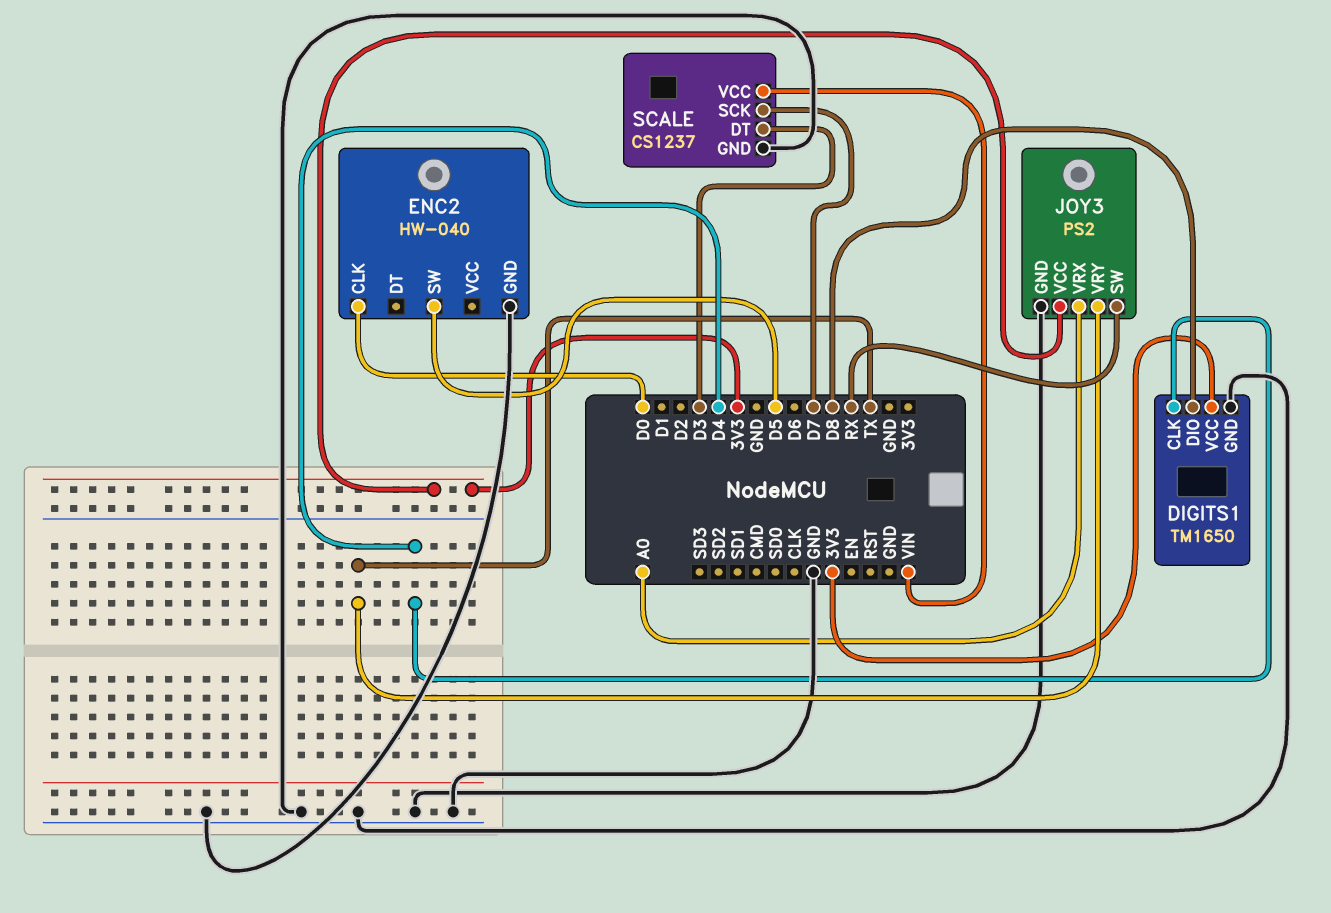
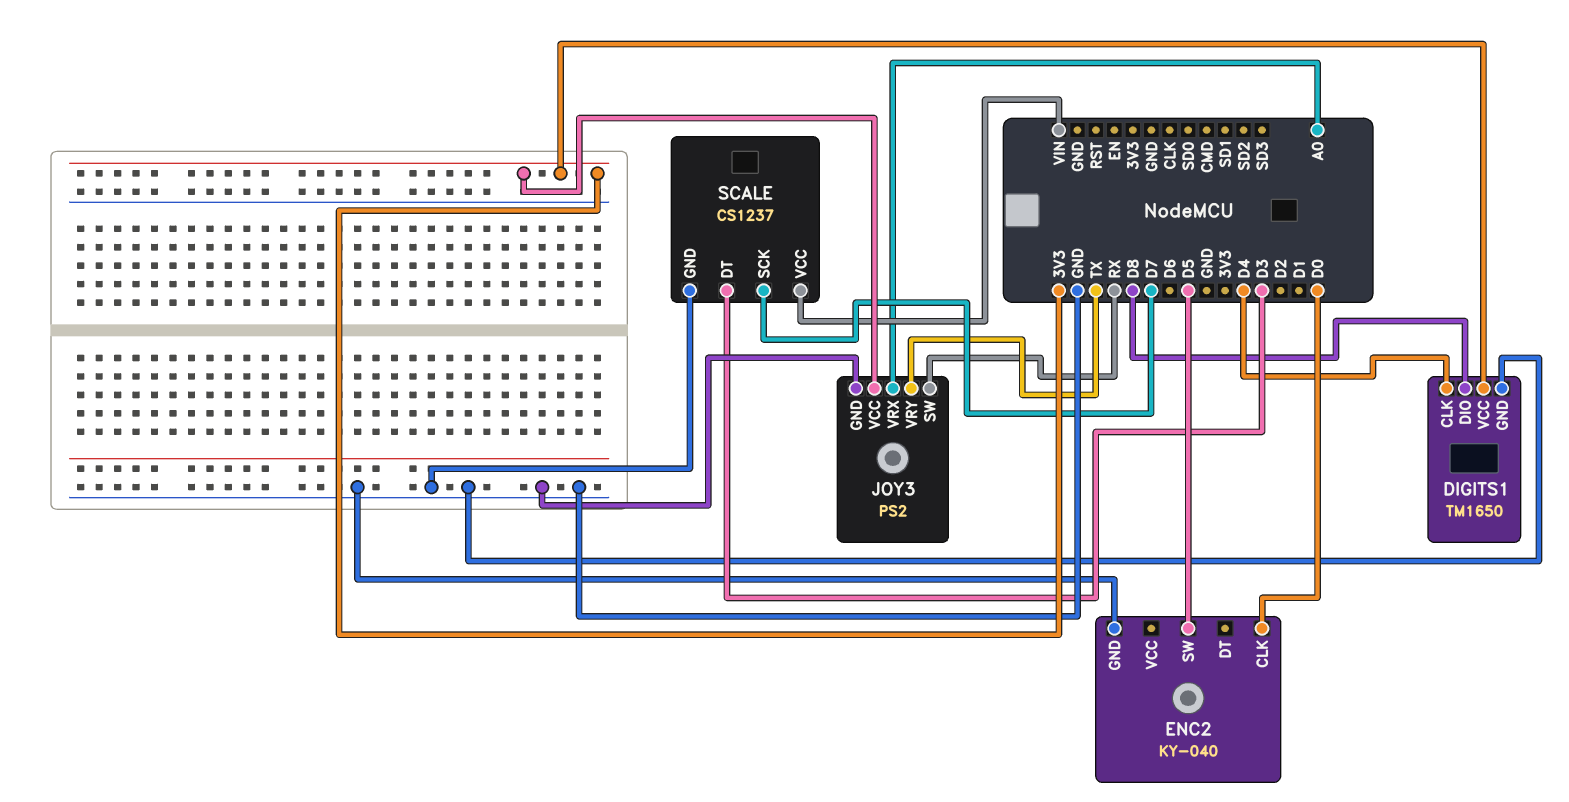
ENC2: HW-040 -> KY-040

